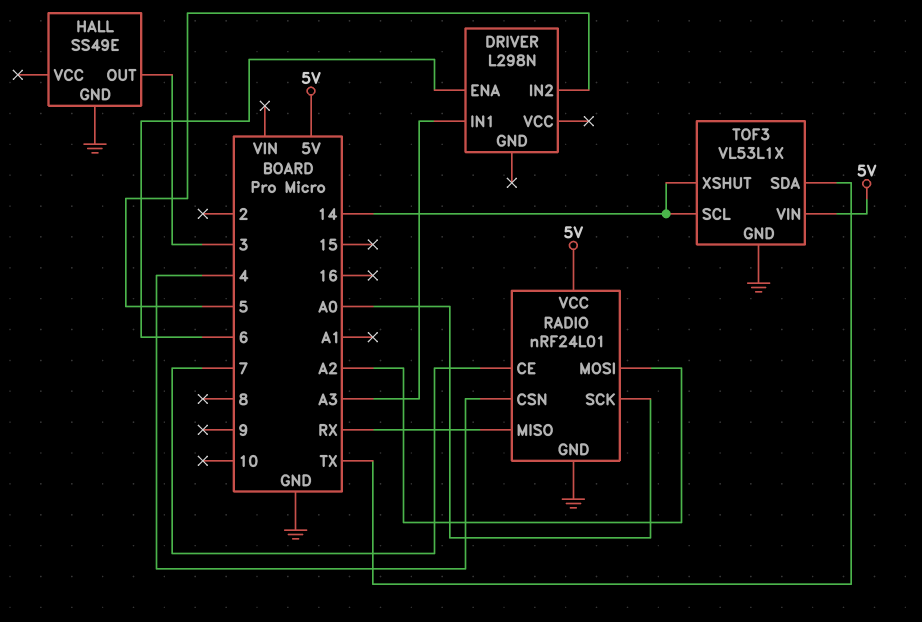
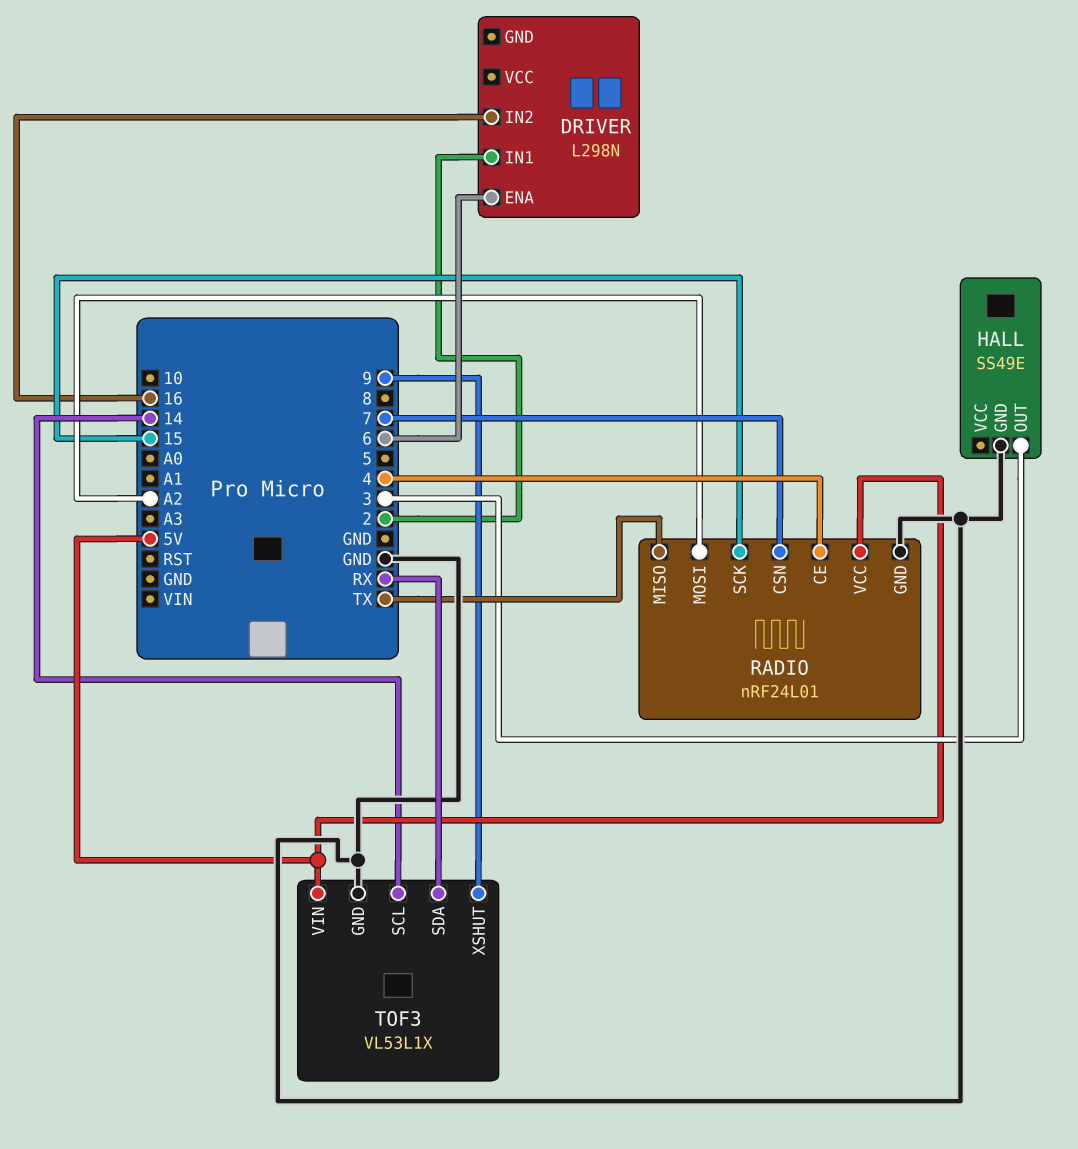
DRIVER pin IN1: A3 -> 2
DRIVER pin IN2: 5 -> 16
RADIO pin CE: 7 -> 4
RADIO pin CSN: 4 -> 7
RADIO pin MISO: RX -> TX
RADIO pin SCK: A0 -> 15
TOF3 pin SDA: TX -> RX
TOF3 pin XSHUT: 14 -> 9

